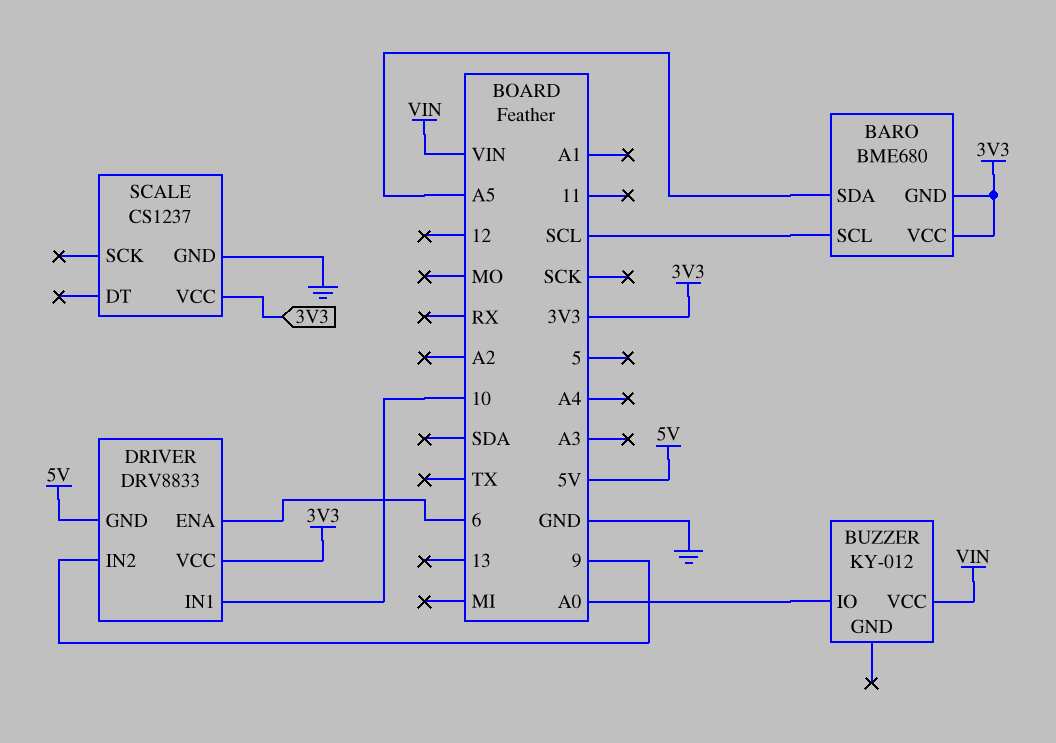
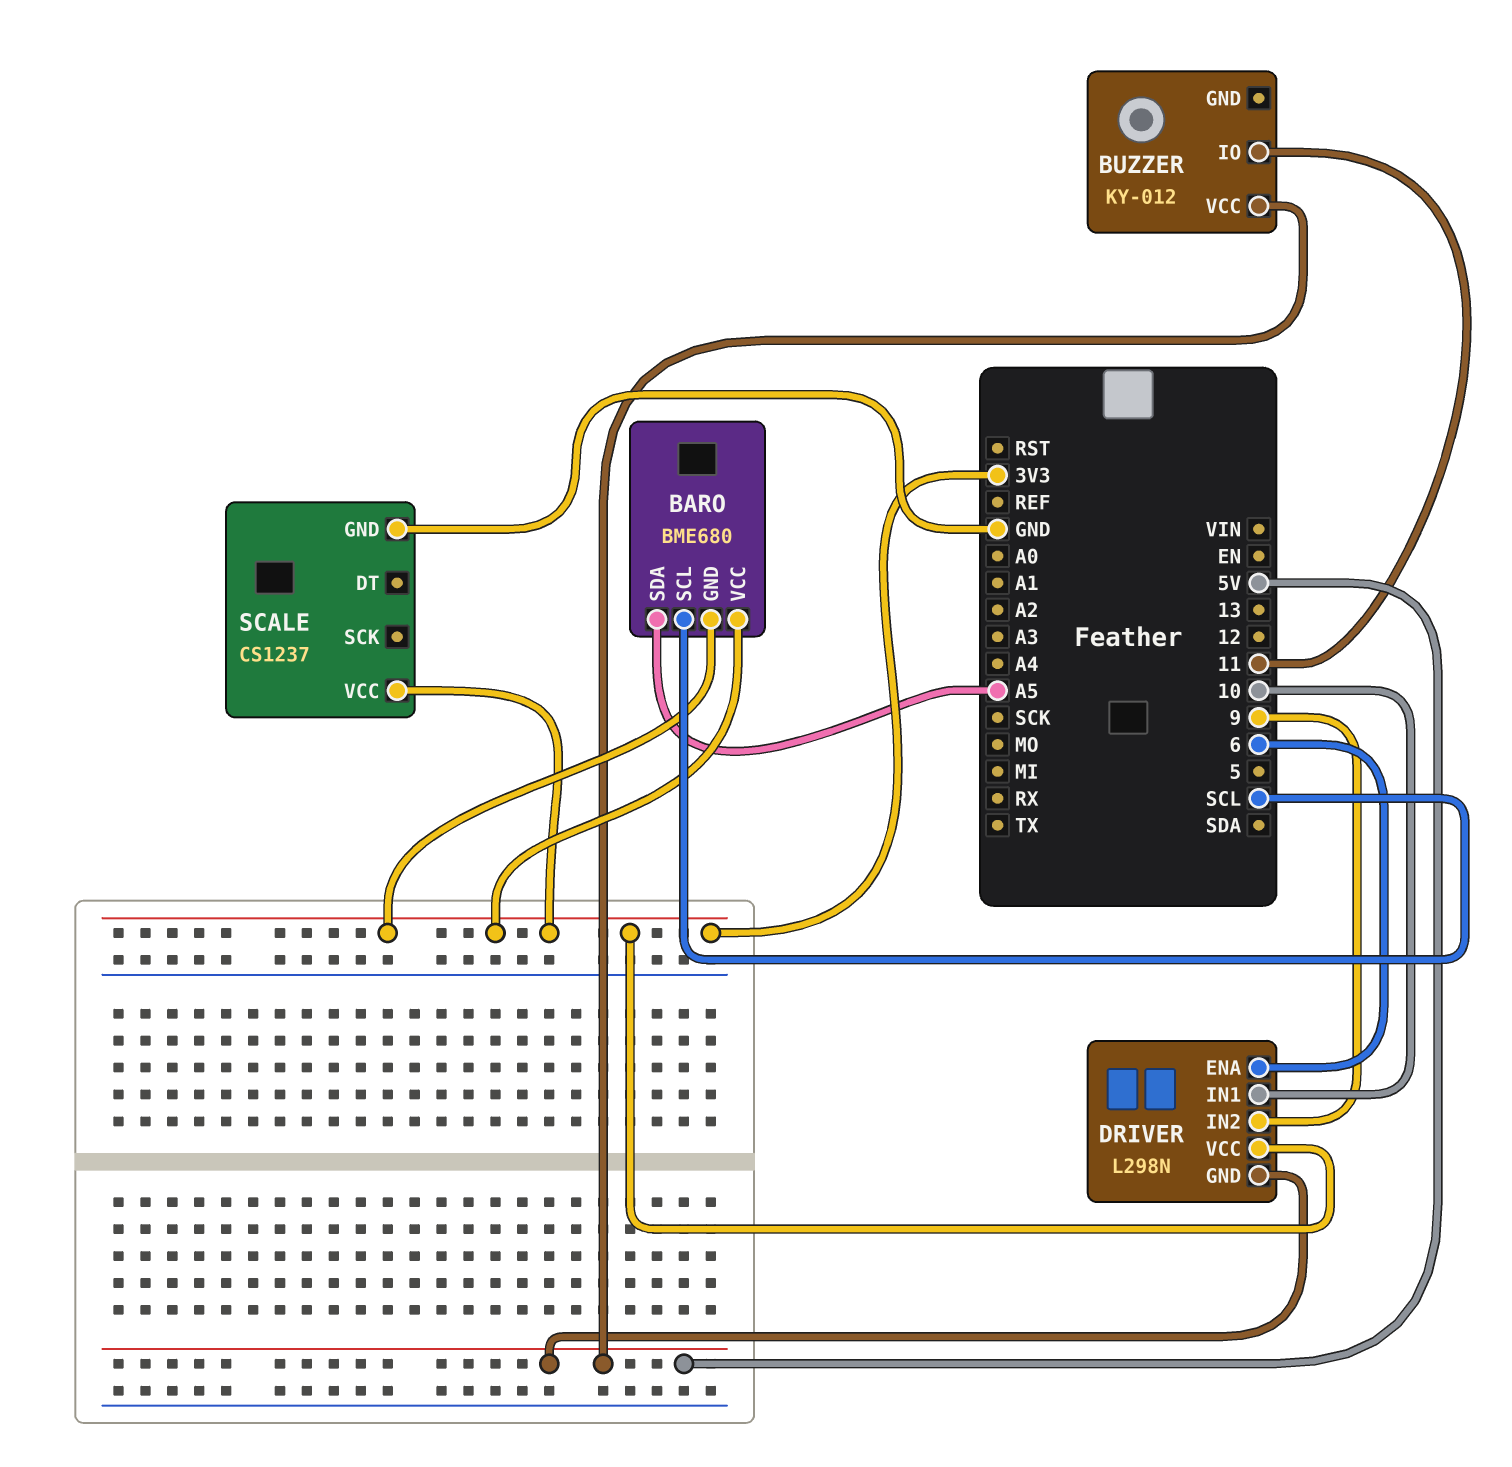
BUZZER pin IO: A0 -> 11
BUZZER pin VCC: VIN -> 5V
DRIVER: DRV8833 -> L298N

